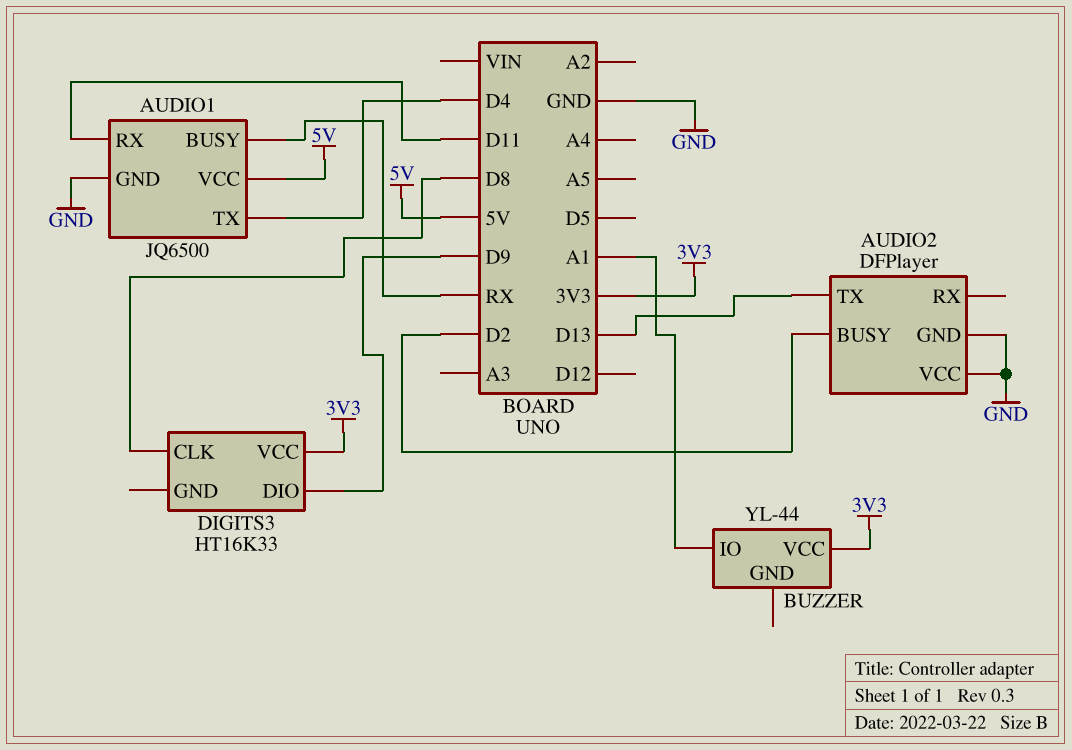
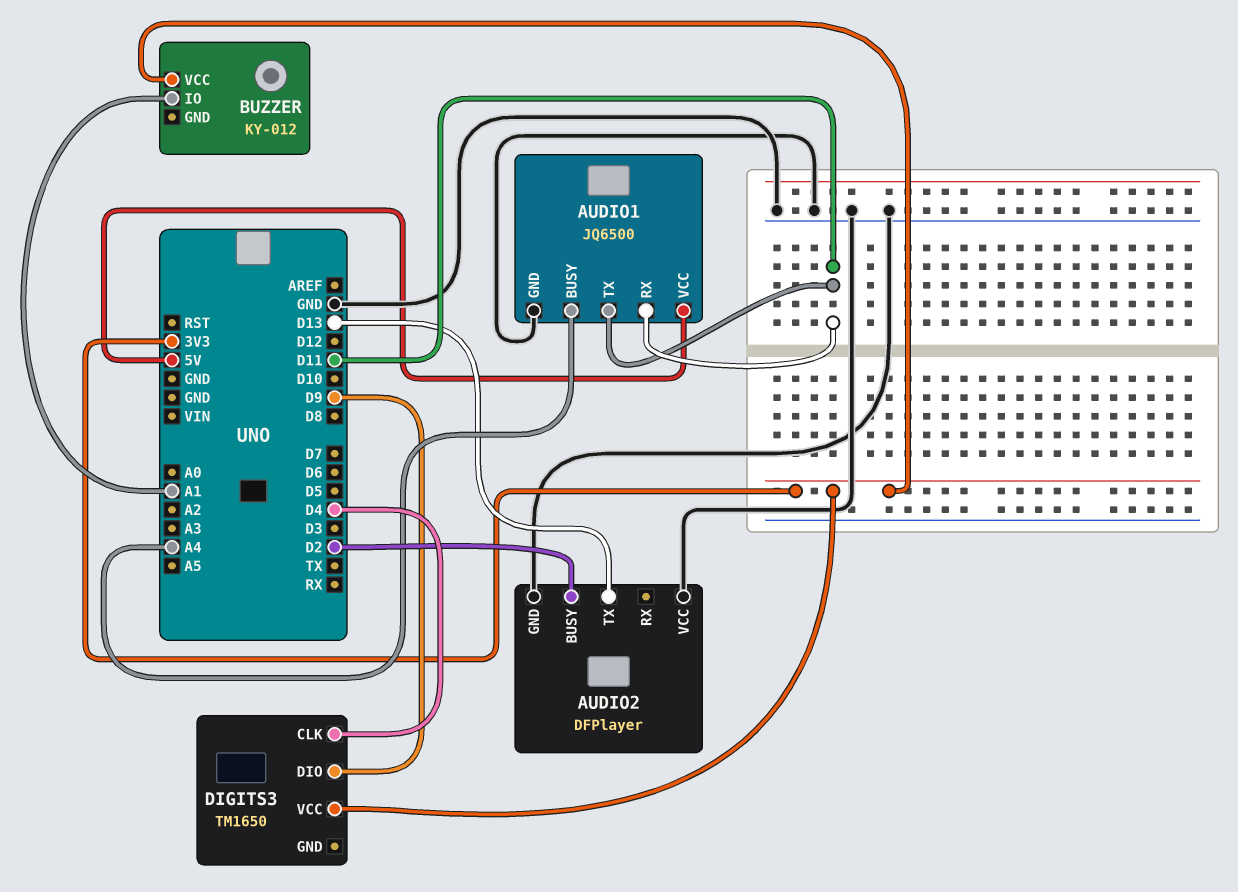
AUDIO1 pin BUSY: RX -> A4
AUDIO1 pin TX: D4 -> D11
BUZZER: YL-44 -> KY-012
DIGITS3: HT16K33 -> TM1650
DIGITS3 pin CLK: D8 -> D4

